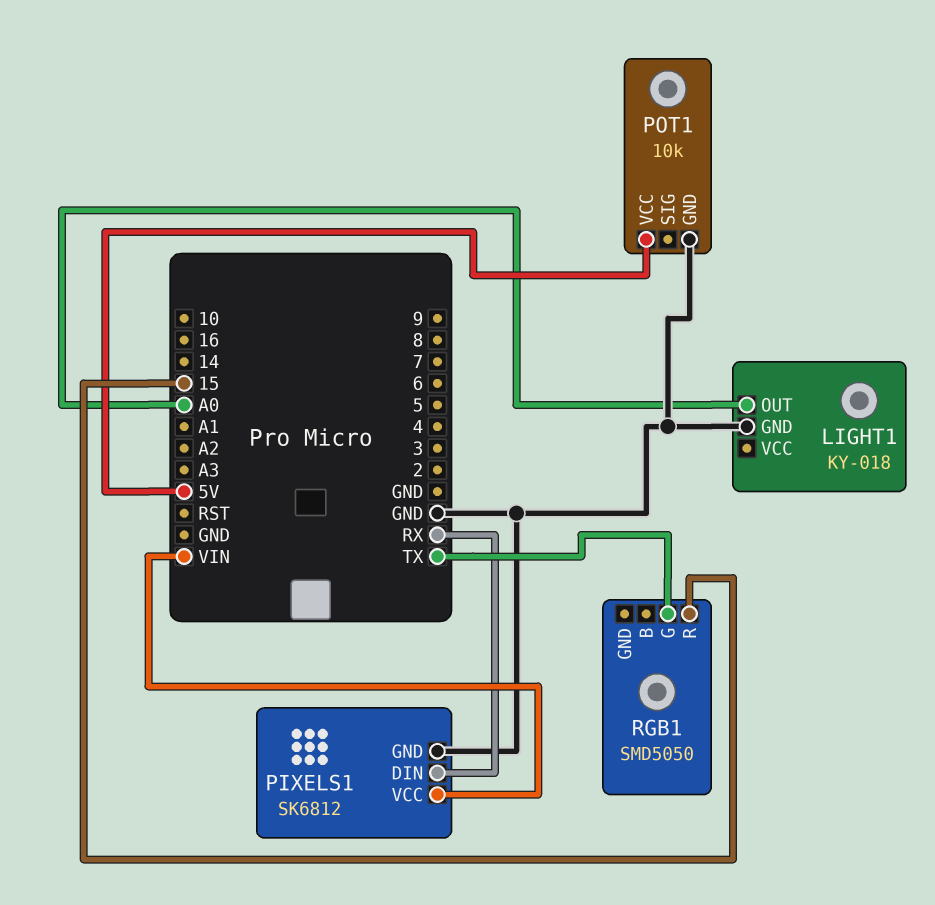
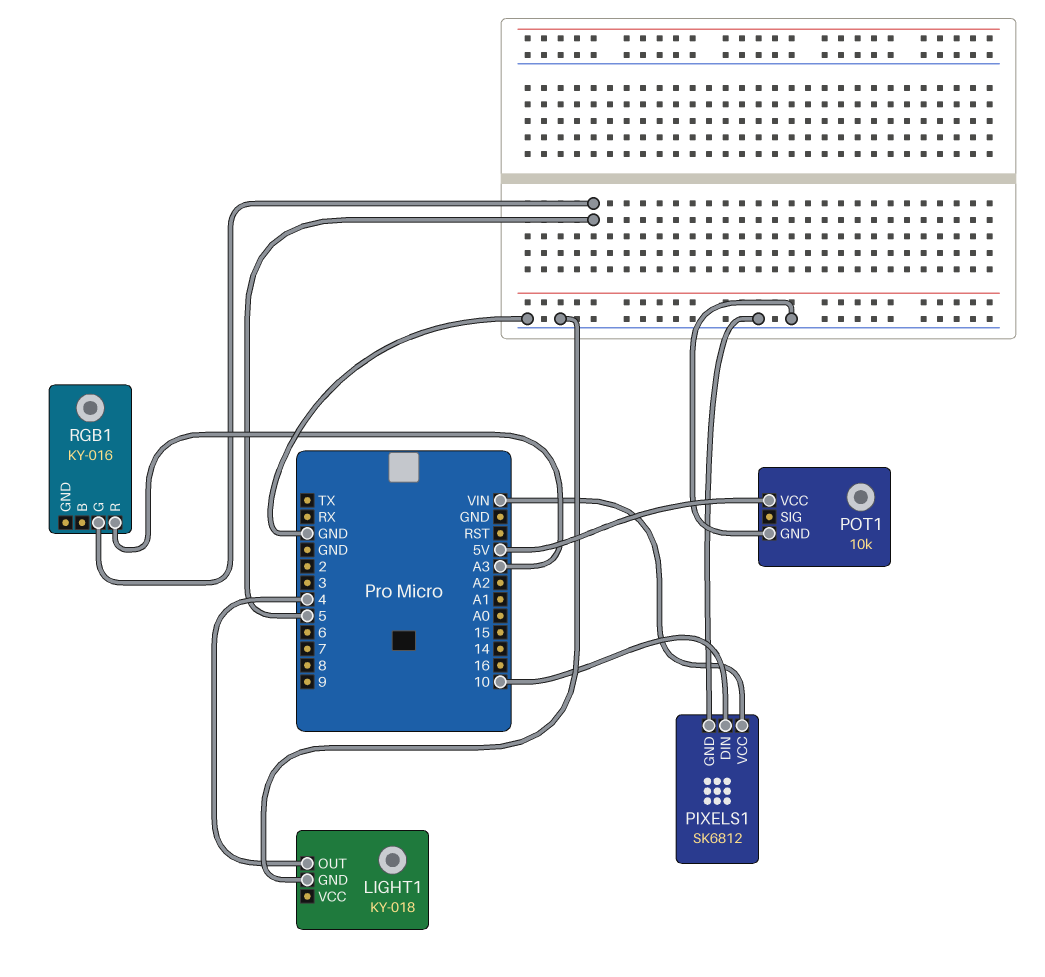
LIGHT1 pin OUT: A0 -> 4
PIXELS1 pin DIN: RX -> 10
RGB1: SMD5050 -> KY-016
RGB1 pin G: TX -> 5
RGB1 pin R: 15 -> A3

